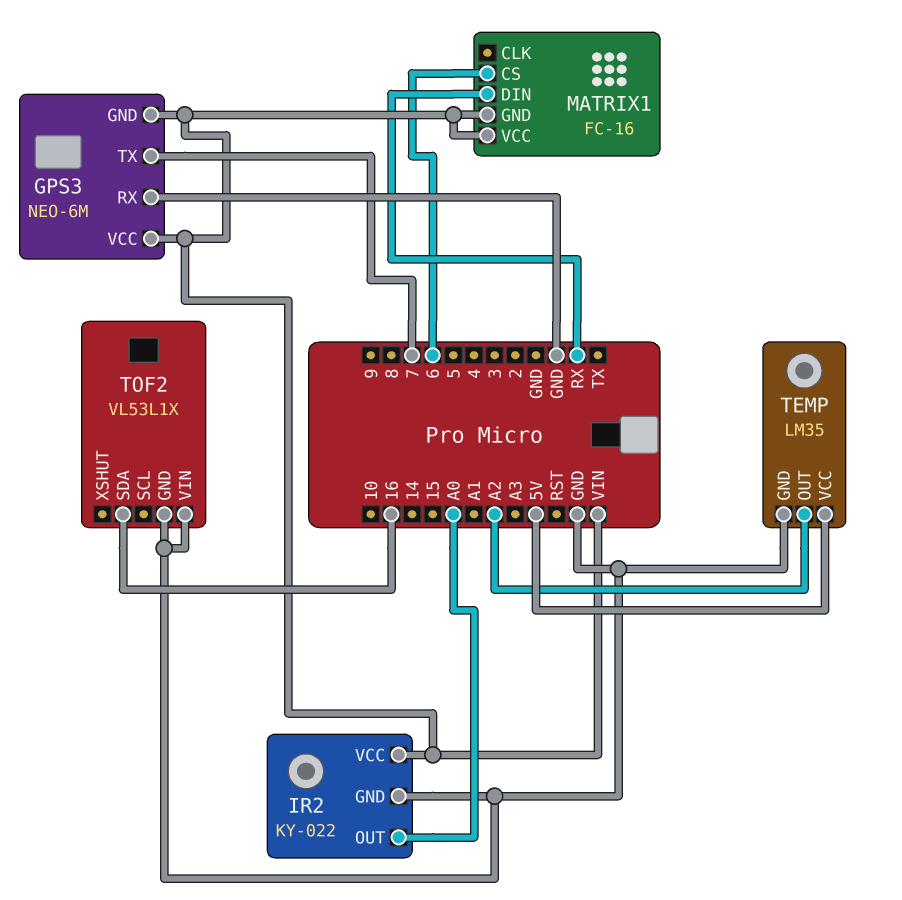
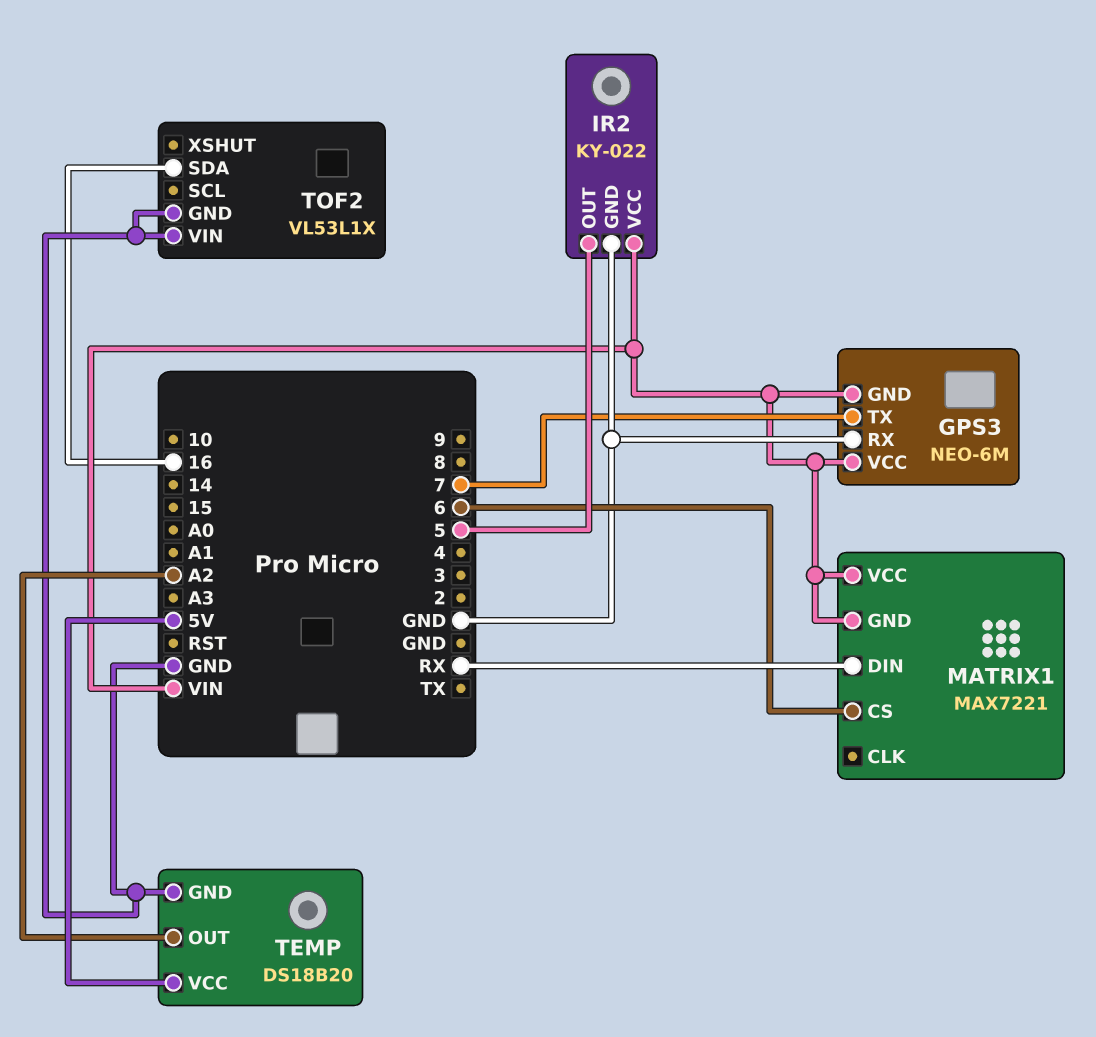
IR2 pin OUT: A0 -> 5
MATRIX1: FC-16 -> MAX7221
TEMP: LM35 -> DS18B20

